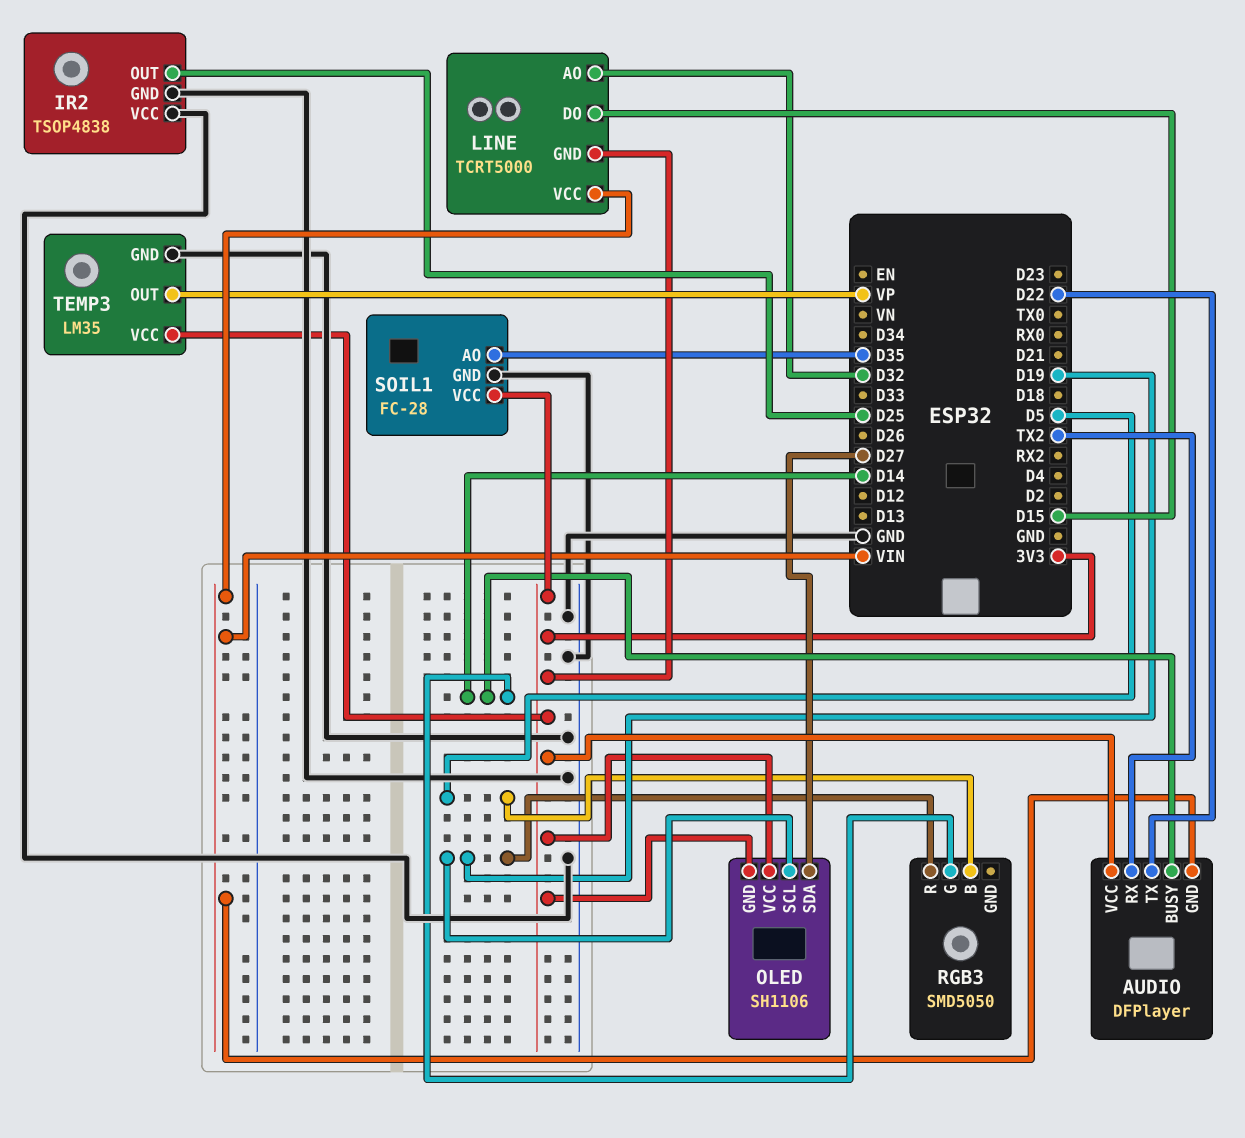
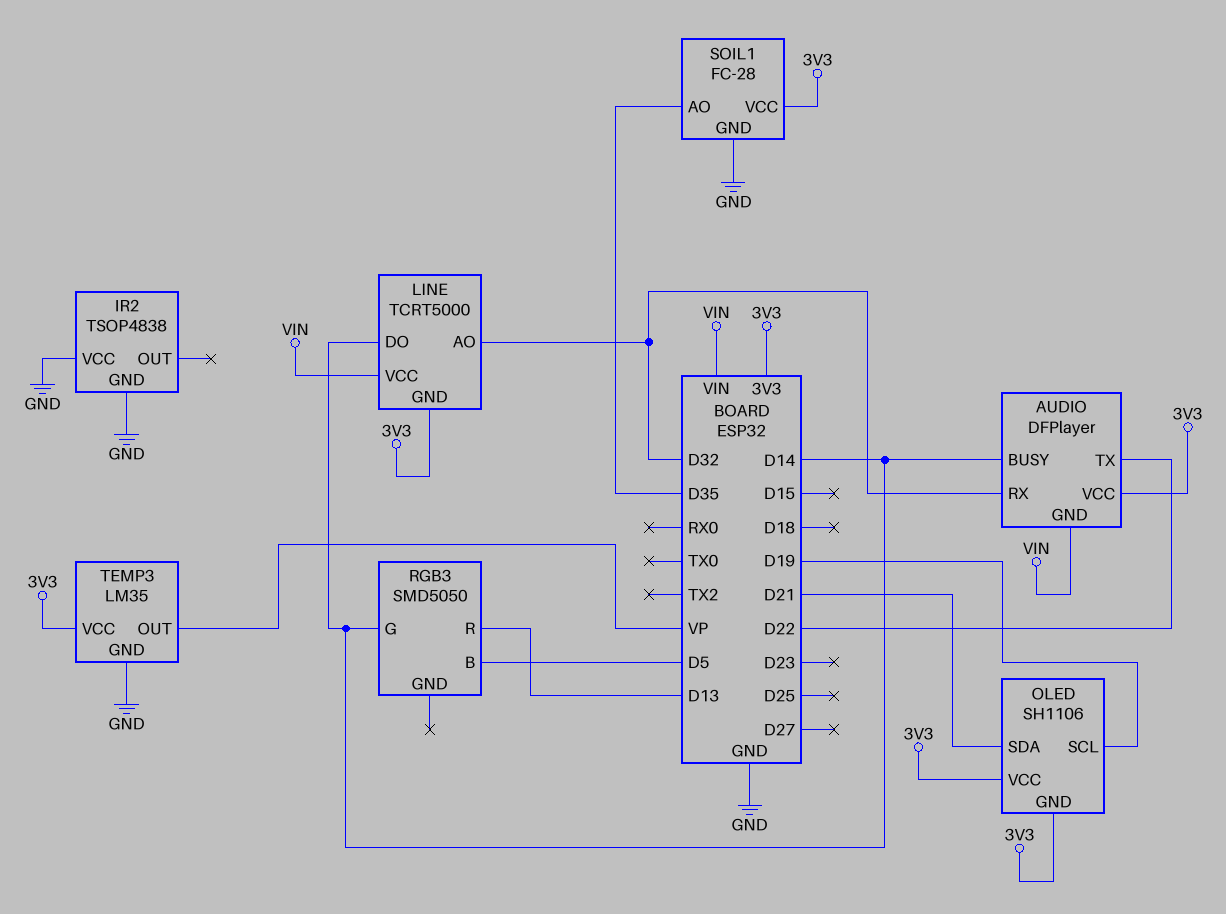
AUDIO pin RX: TX2 -> D32
IR2 pin OUT: D25 -> none
LINE pin DO: D15 -> D14
OLED pin SDA: D27 -> D21
RGB3 pin R: D19 -> D13

